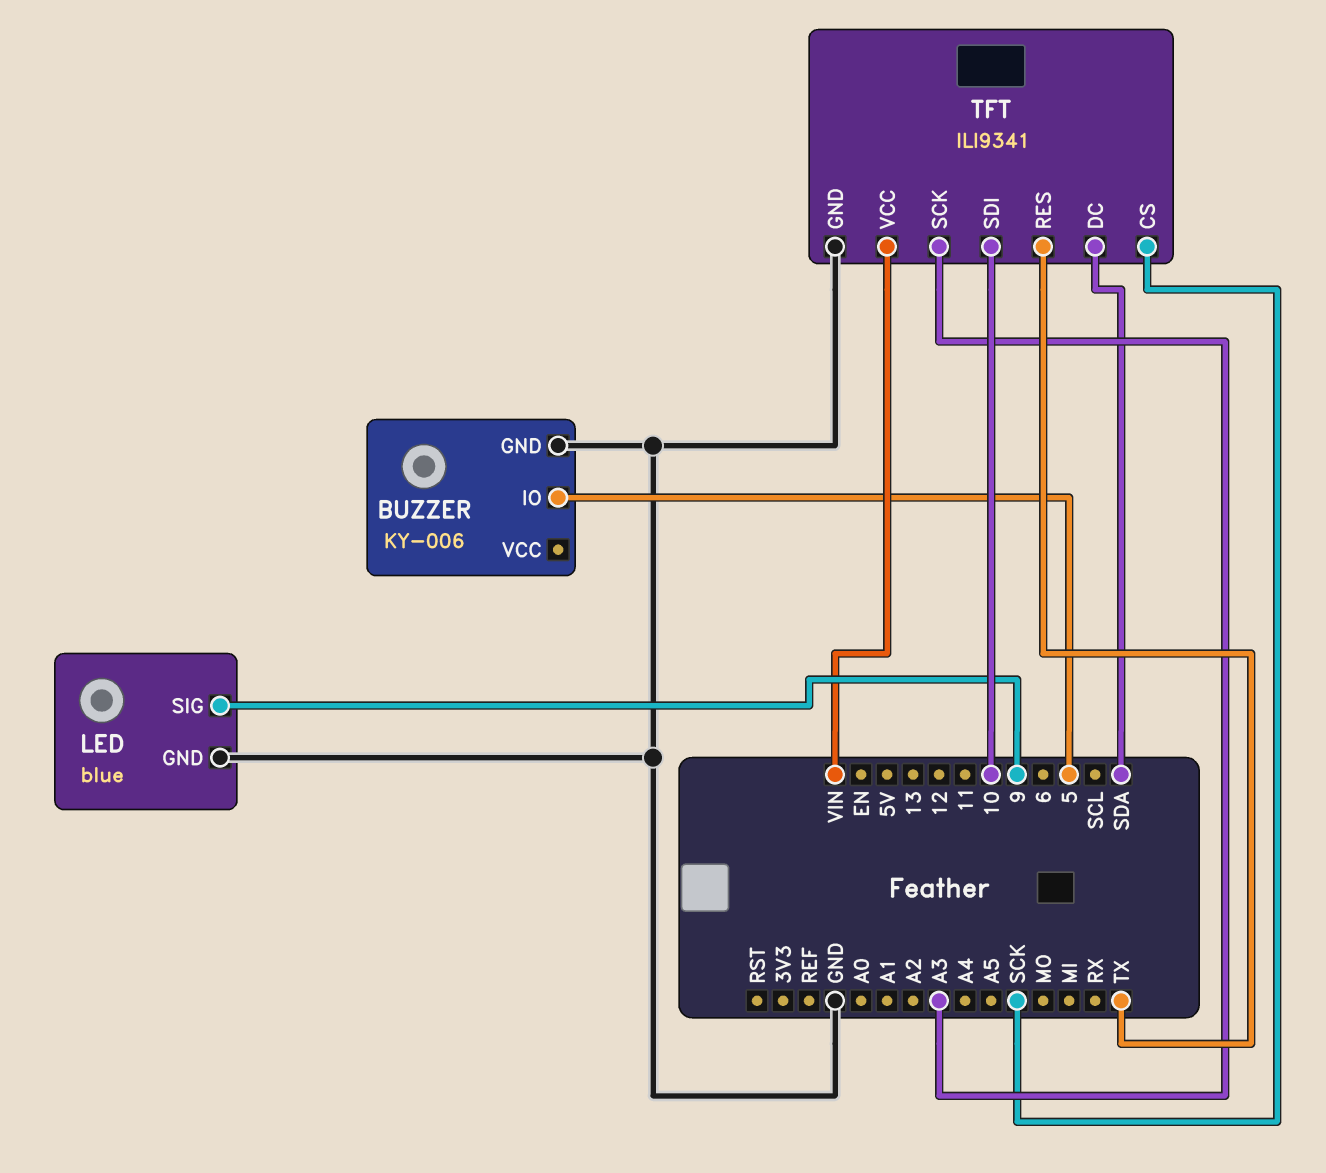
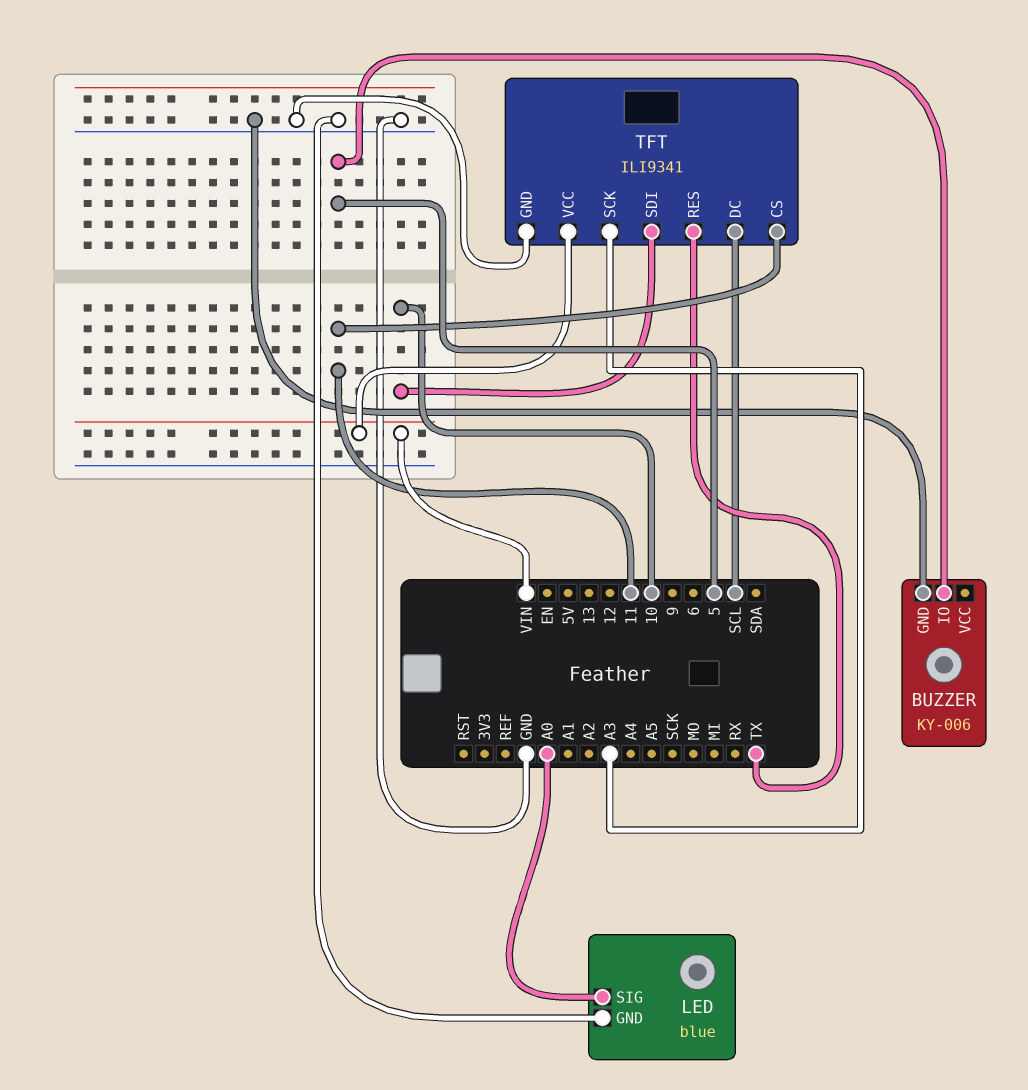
LED pin SIG: 9 -> A0
TFT pin CS: SCK -> 11
TFT pin DC: SDA -> SCL

